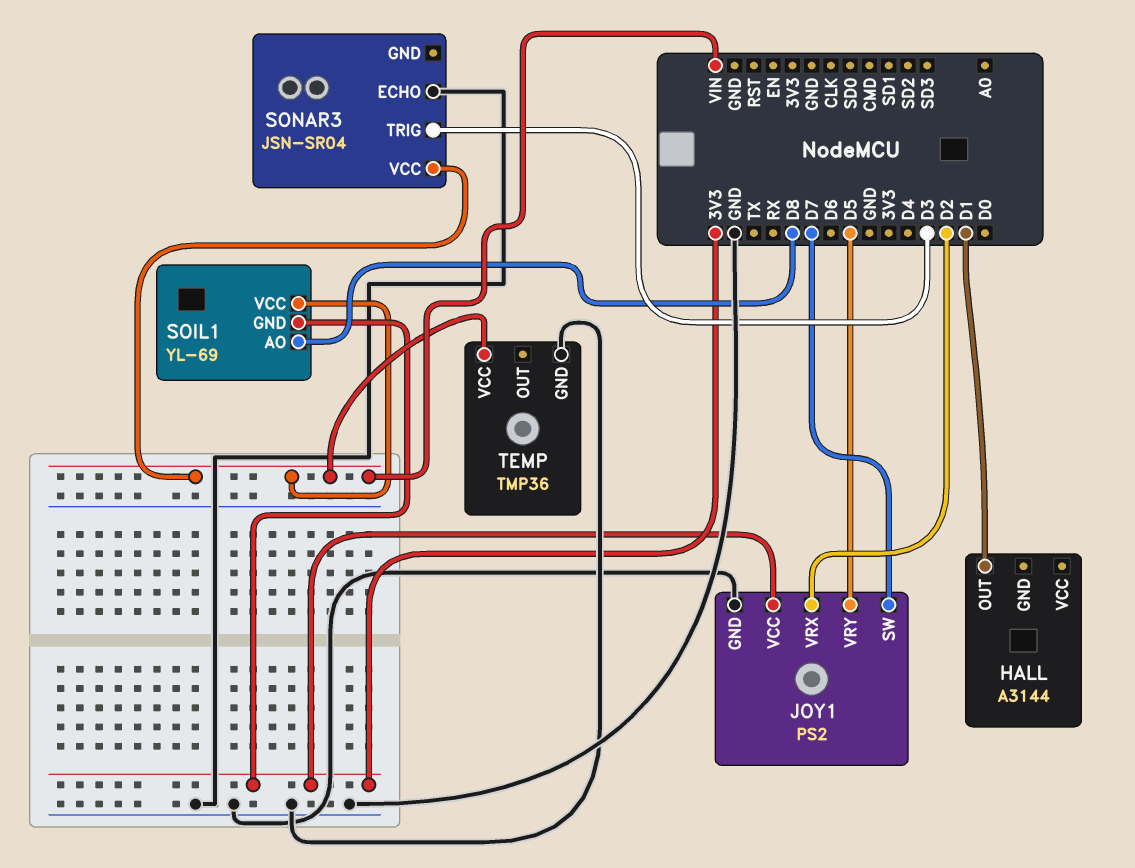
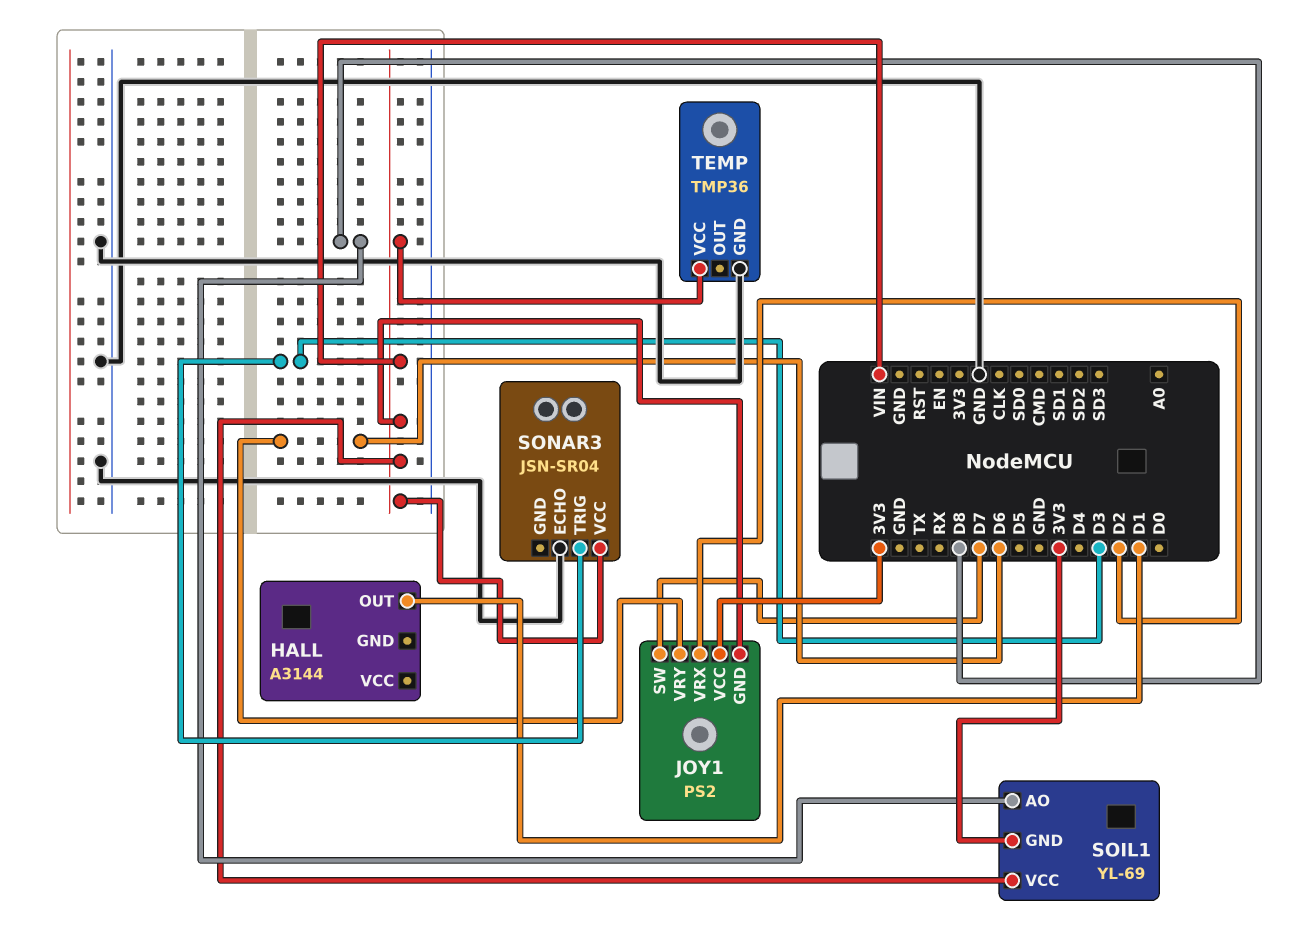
JOY1 pin GND: GND -> VIN
JOY1 pin VRY: D5 -> D6

